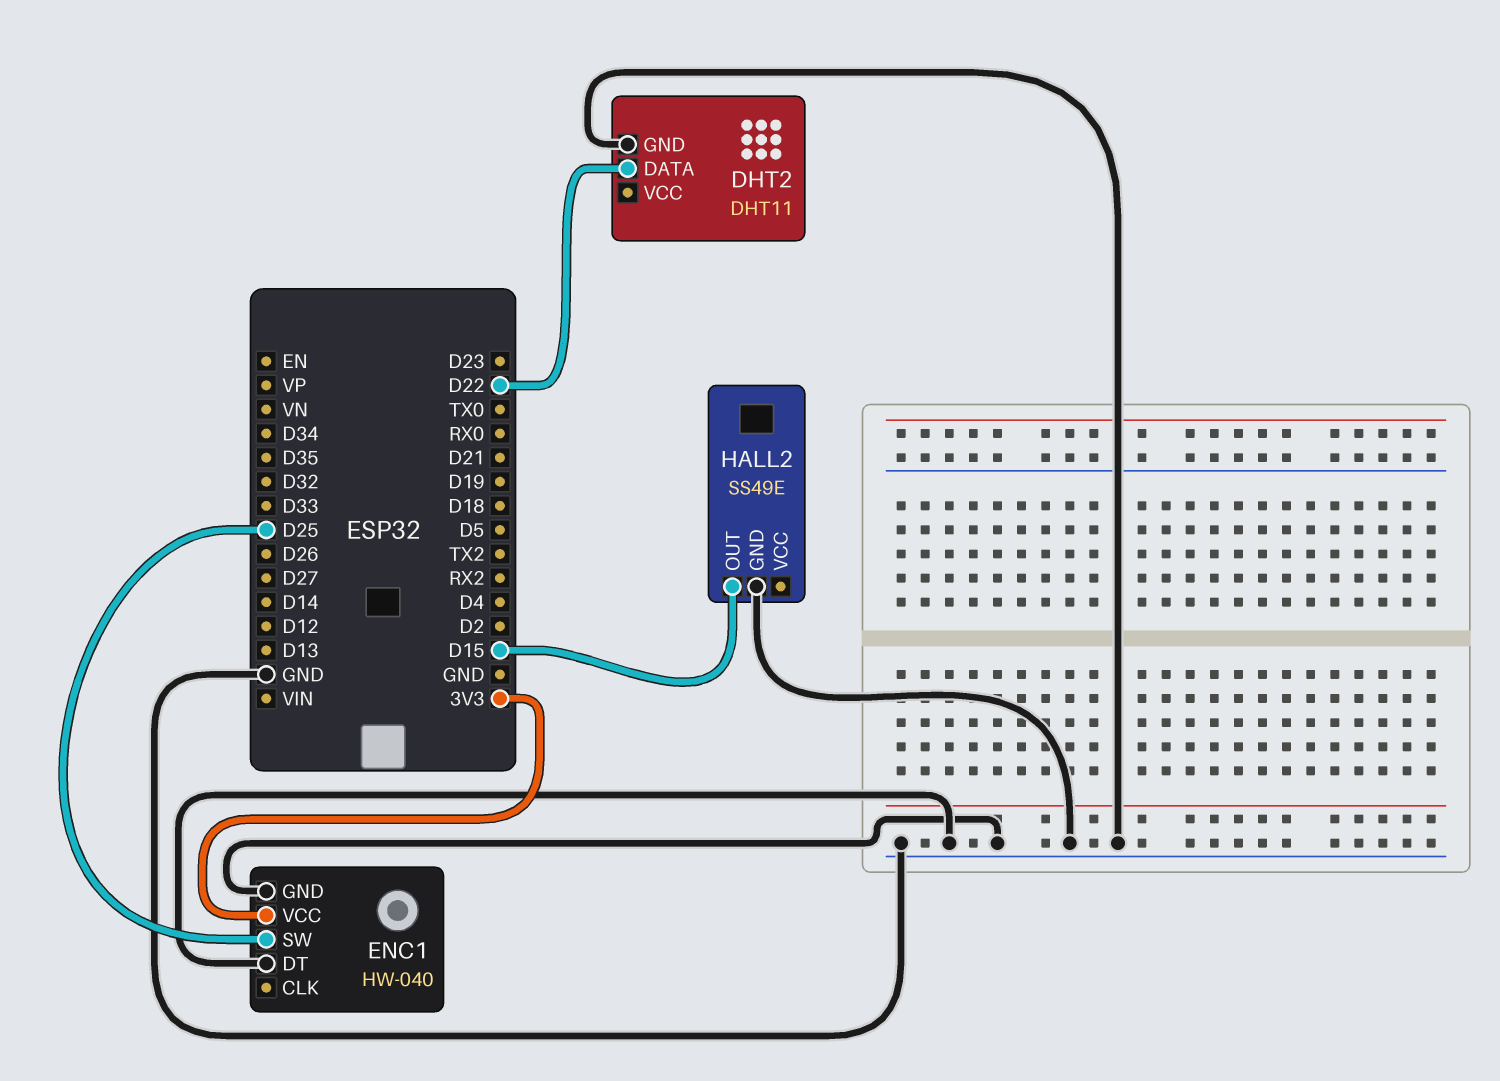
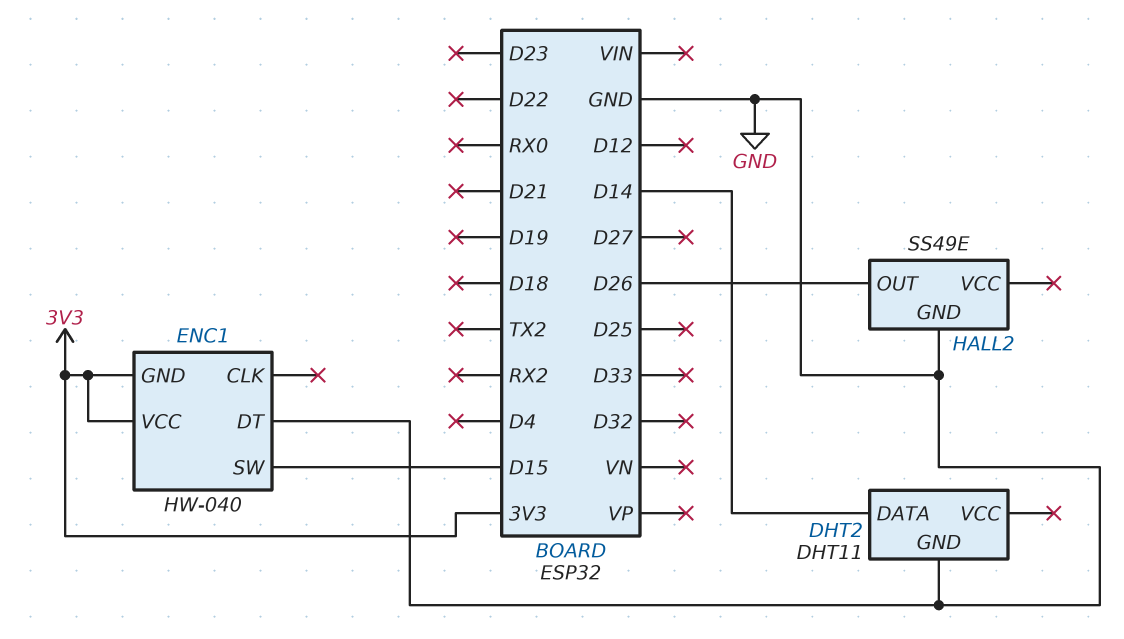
DHT2 pin DATA: D22 -> D14
ENC1 pin GND: GND -> 3V3
ENC1 pin SW: D25 -> D15
HALL2 pin OUT: D15 -> D26

